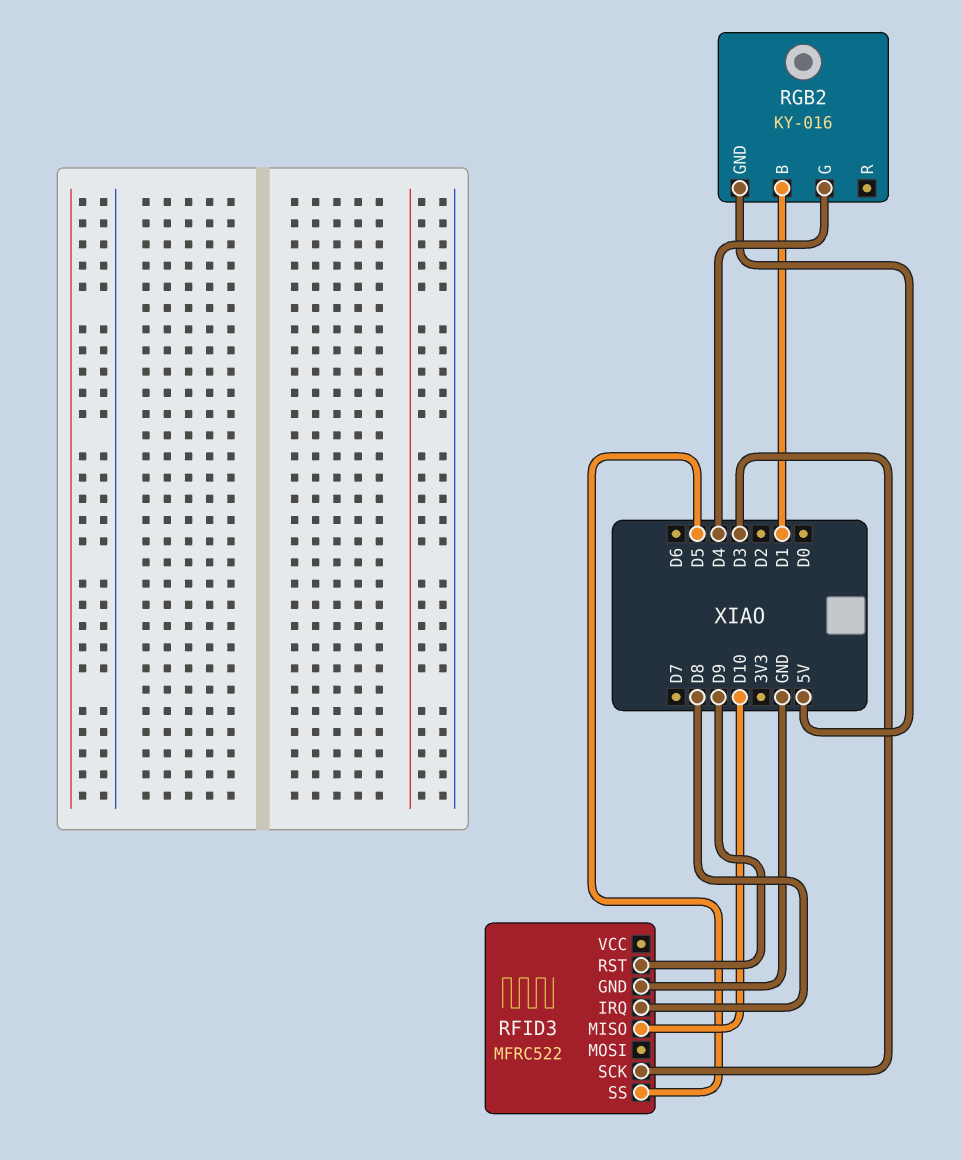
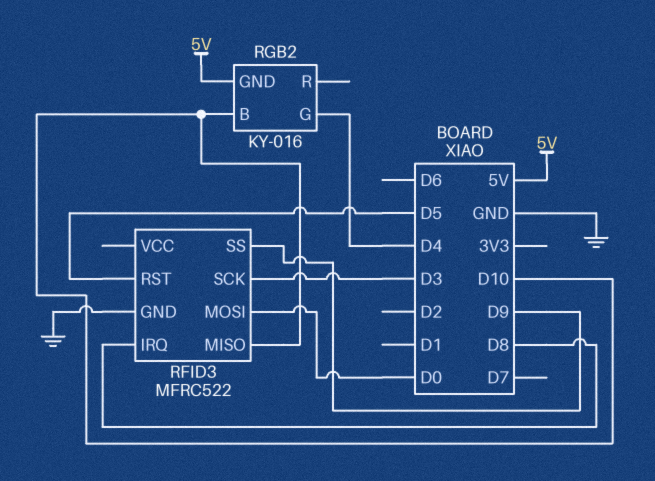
RFID3 pin MOSI: none -> D0
RFID3 pin RST: D9 -> D5
RFID3 pin SS: D5 -> D9
RGB2 pin B: D1 -> D10

